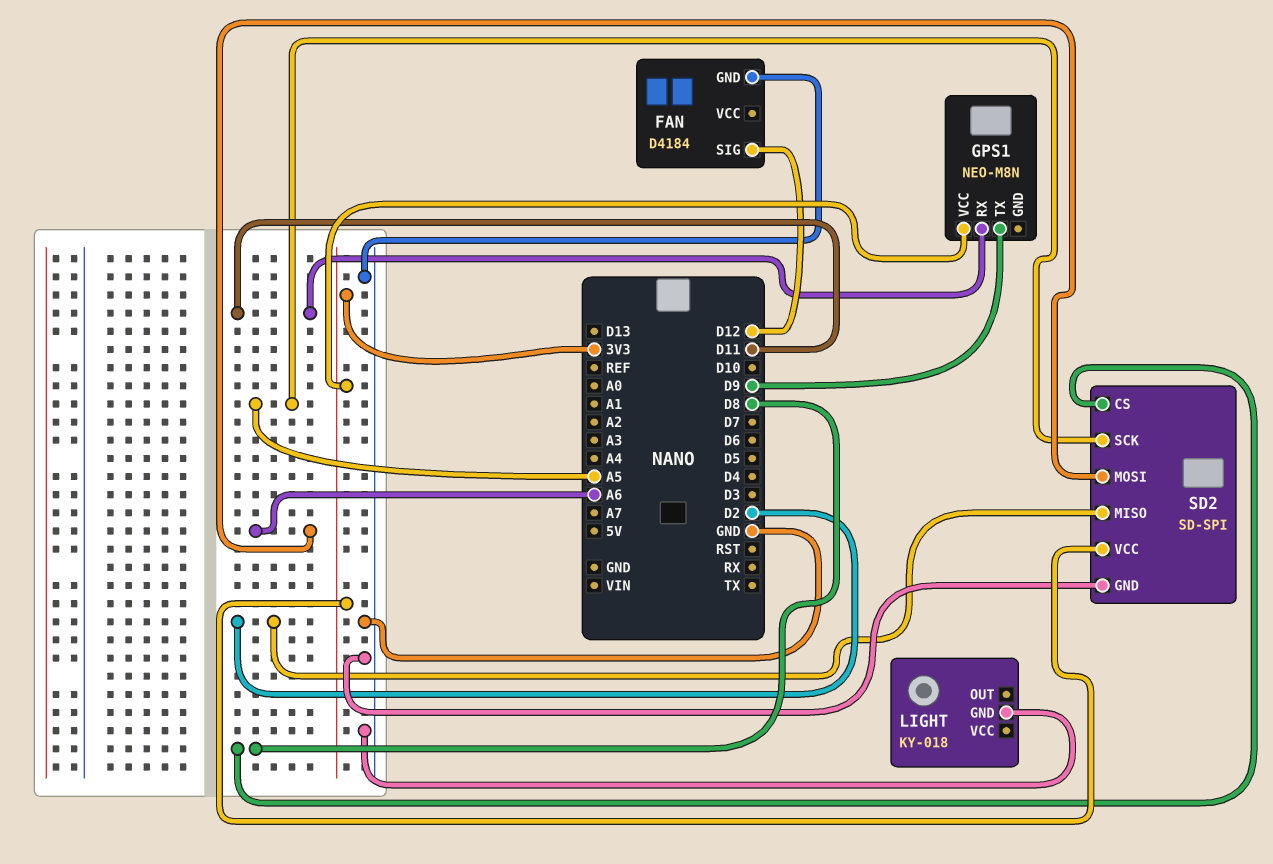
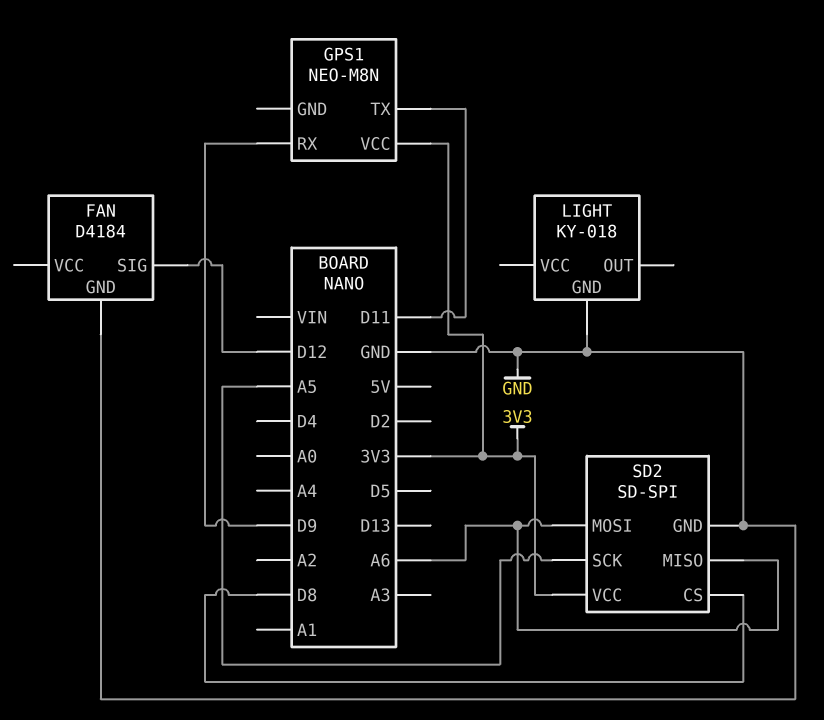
GPS1 pin RX: D11 -> D9
GPS1 pin TX: D9 -> D11
SD2 pin MISO: D2 -> A6

